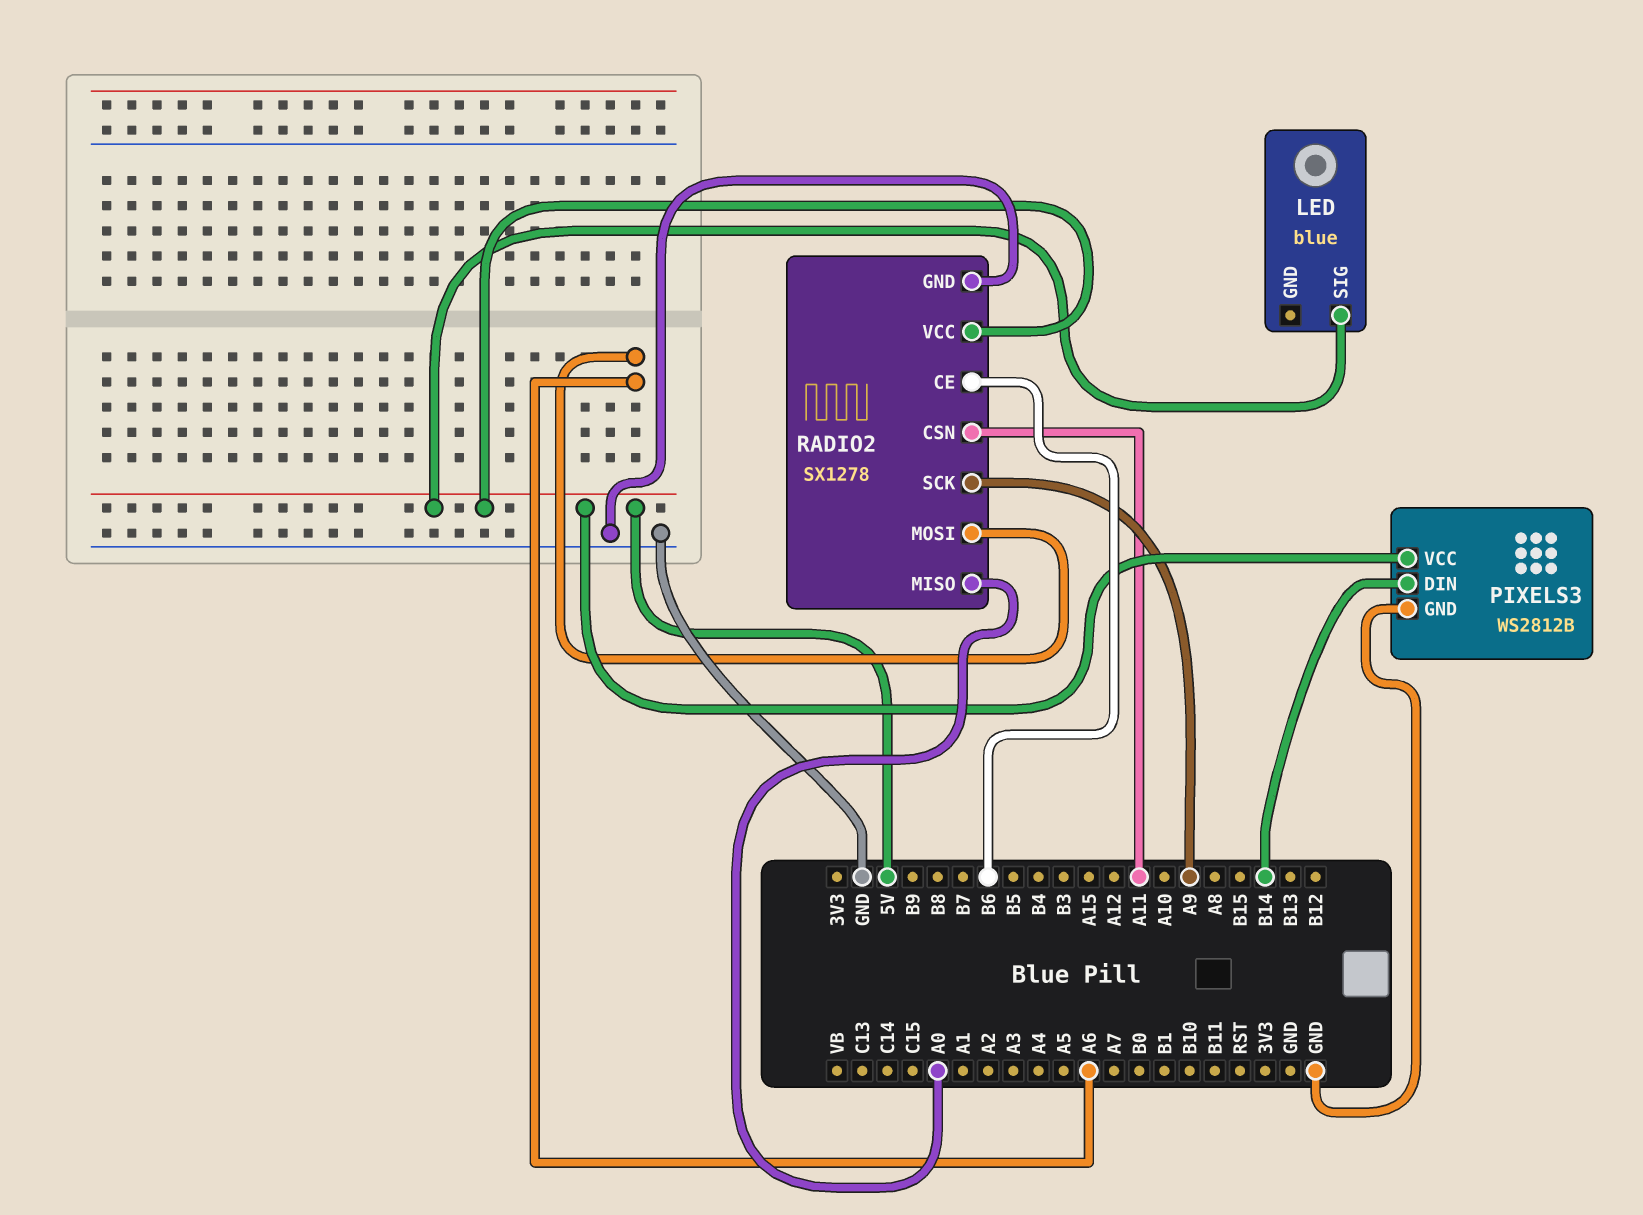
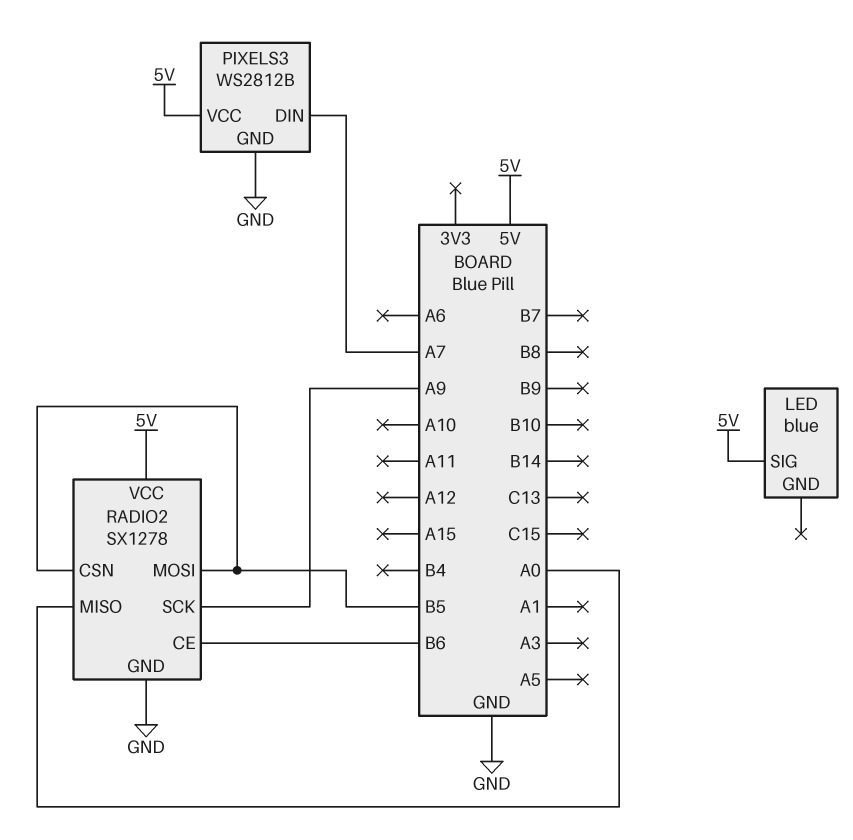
PIXELS3 pin DIN: B14 -> A7
RADIO2 pin CSN: A11 -> B5
RADIO2 pin MOSI: A6 -> B5

